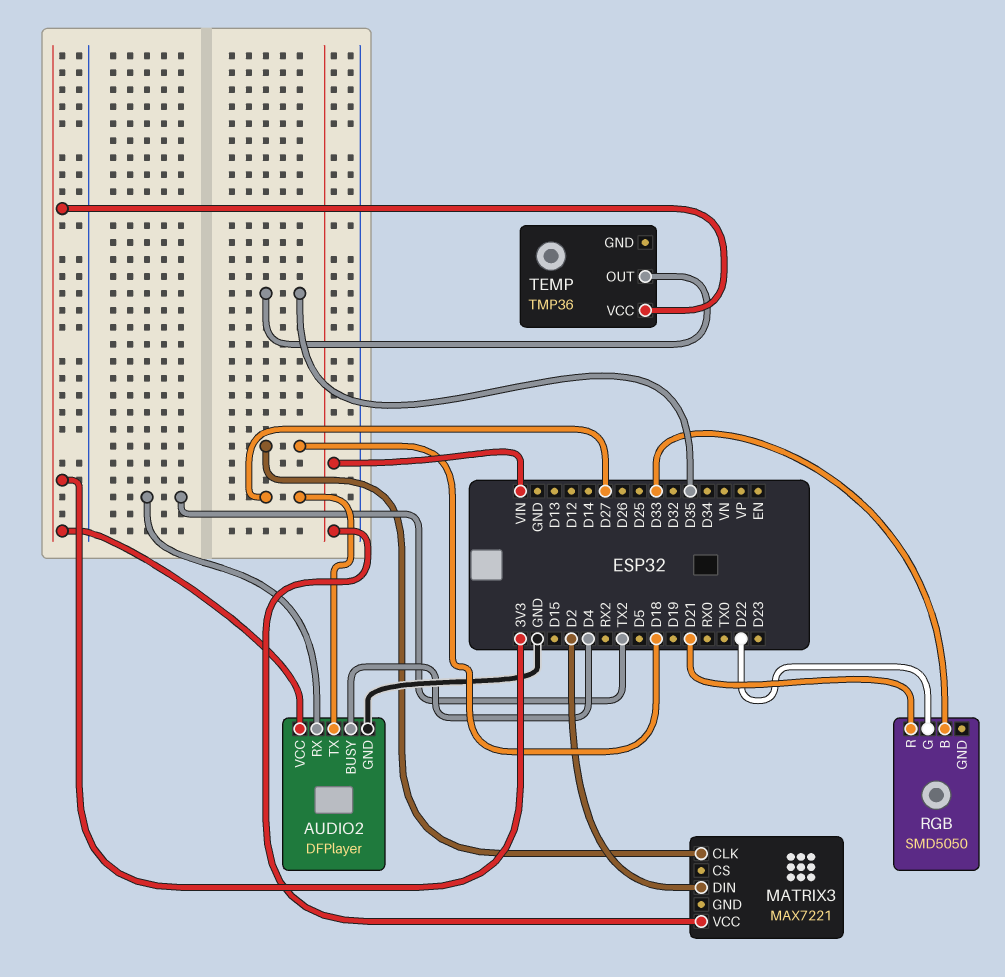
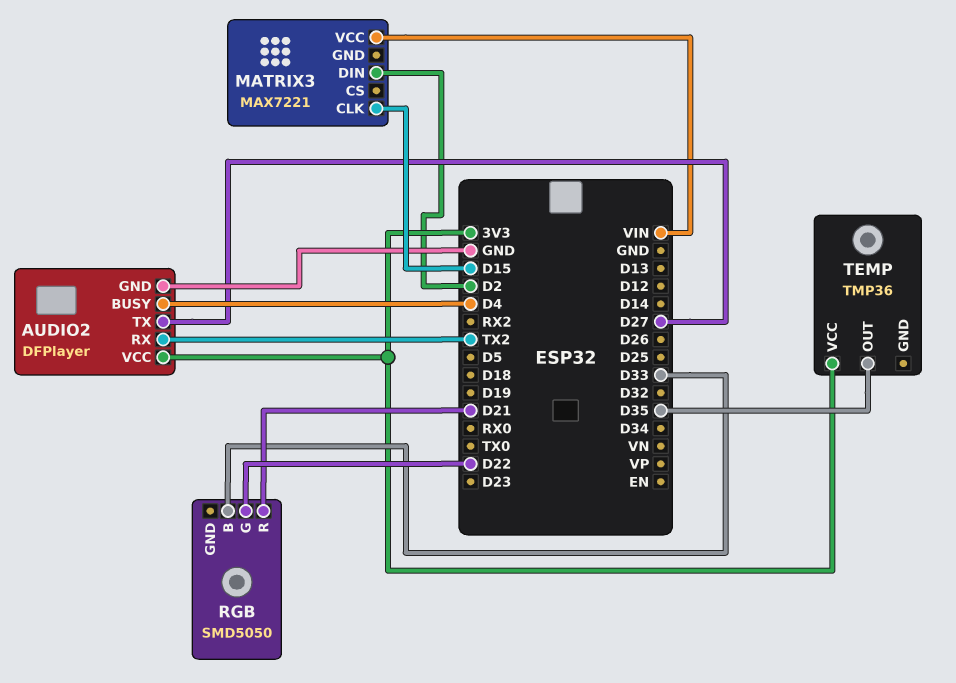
MATRIX3 pin CLK: D18 -> D15

